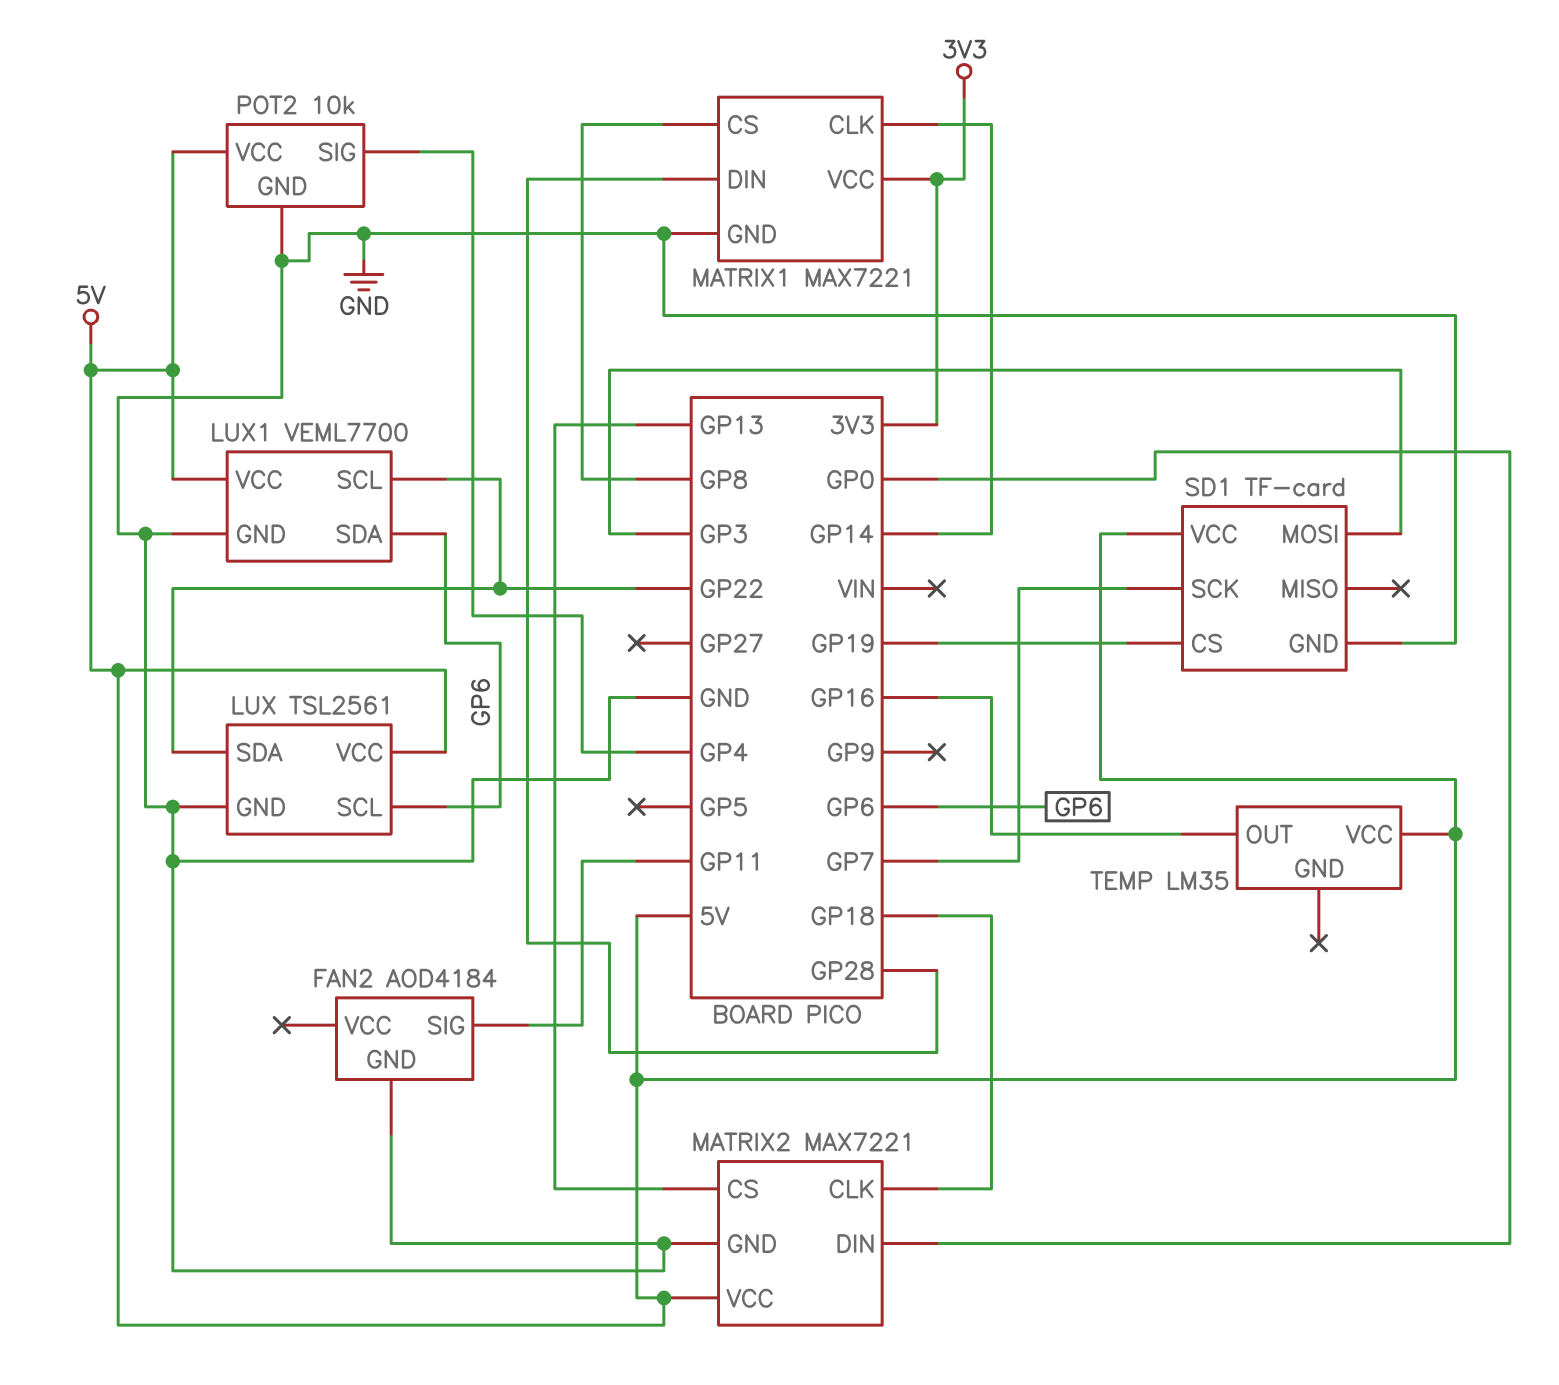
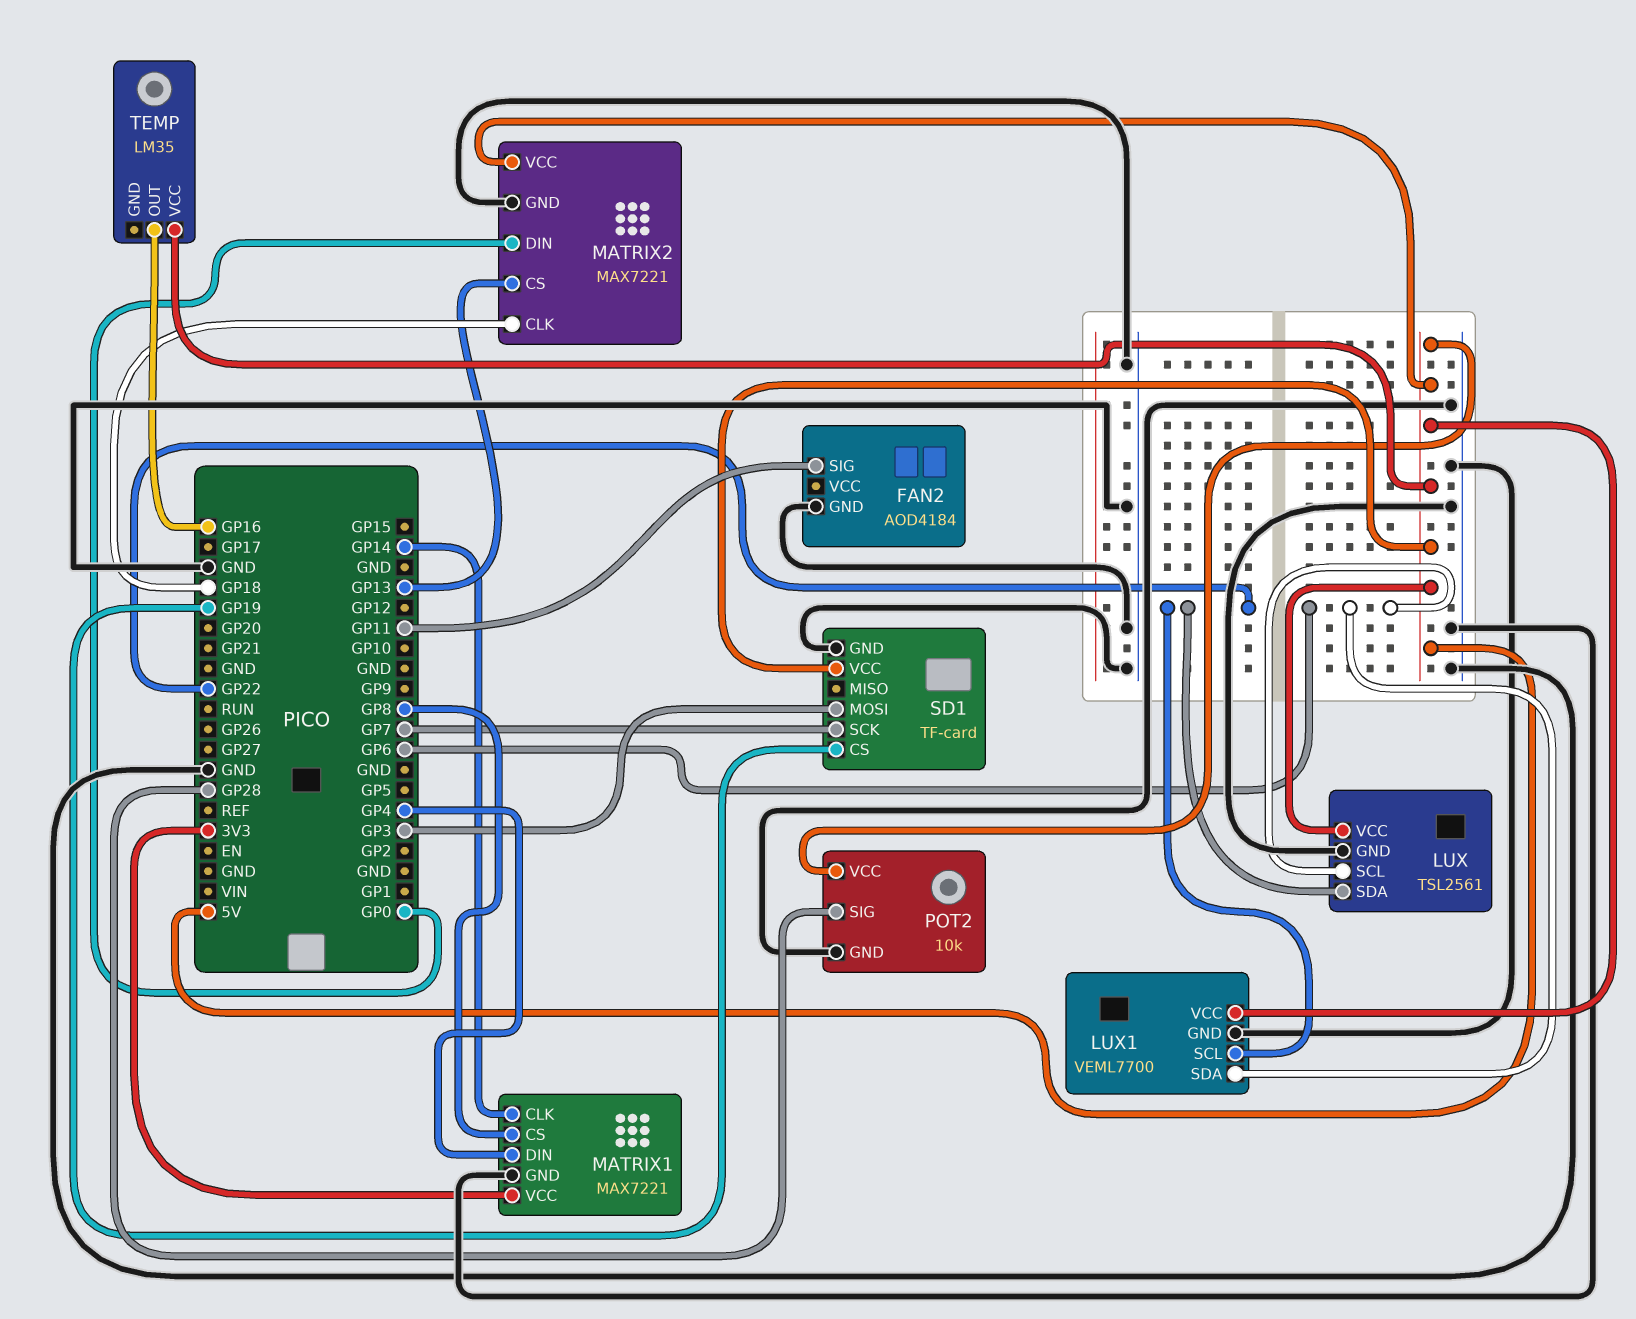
MATRIX1 pin DIN: GP28 -> GP4
POT2 pin SIG: GP4 -> GP28

